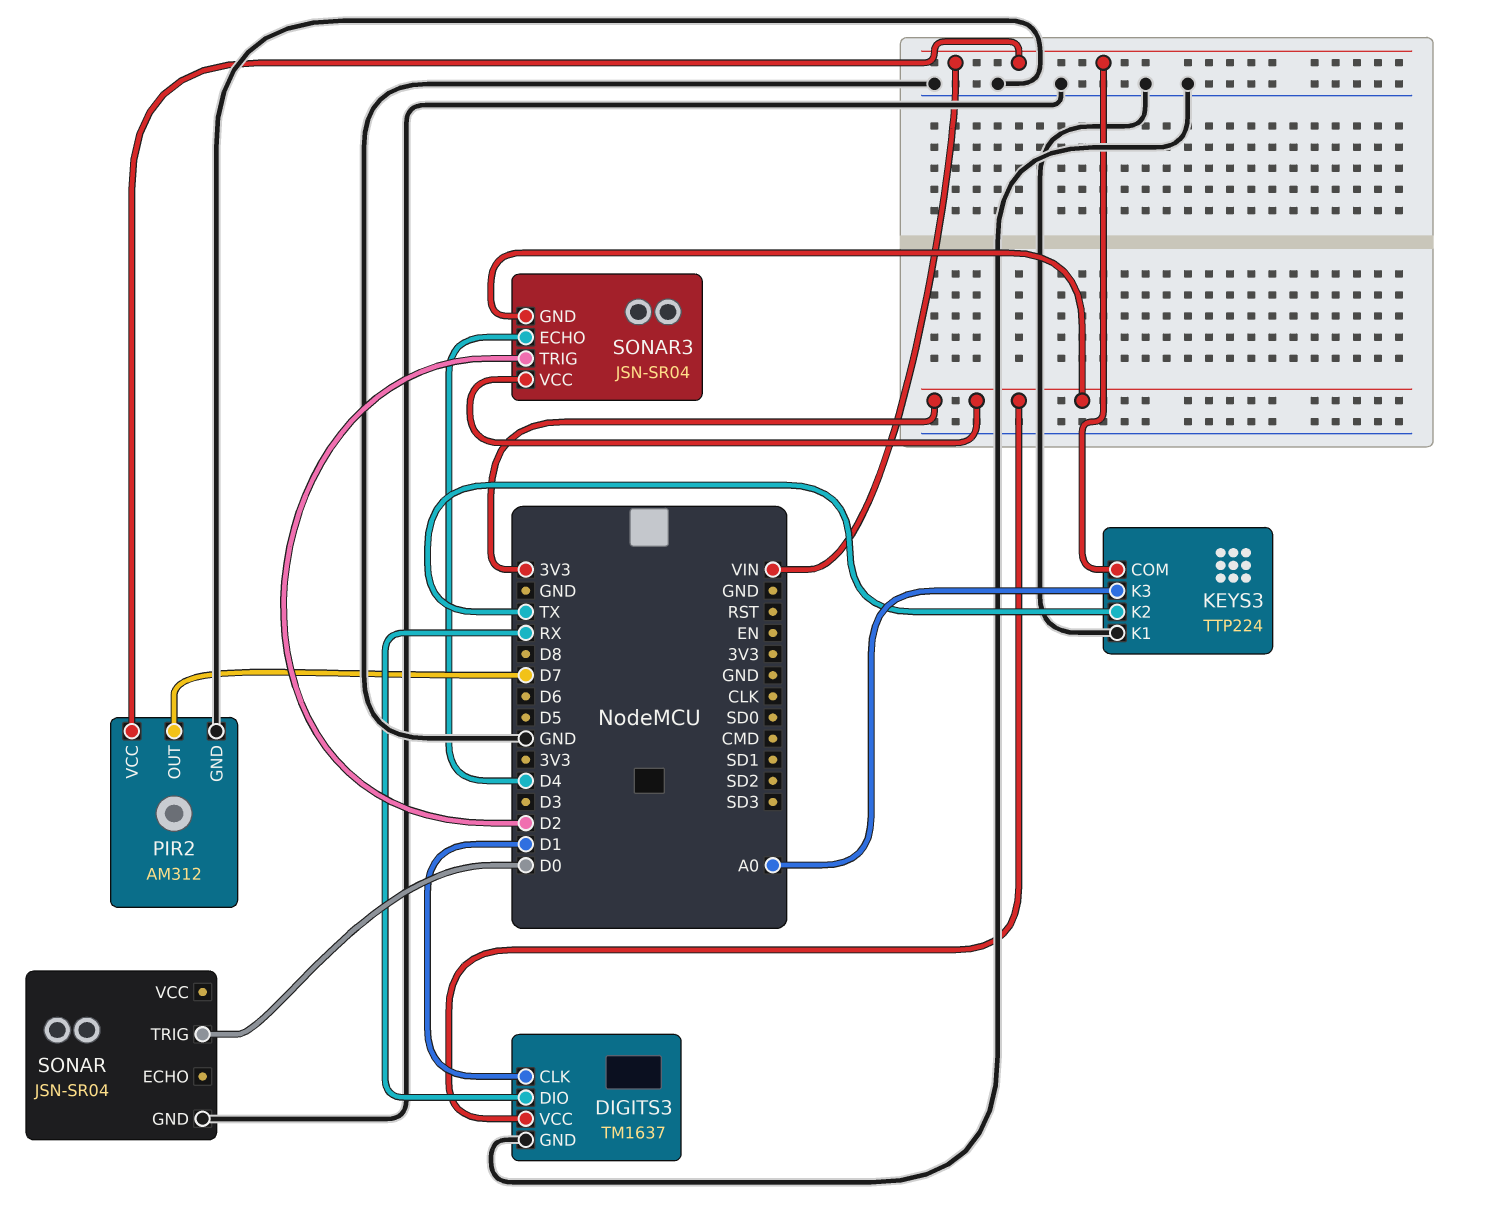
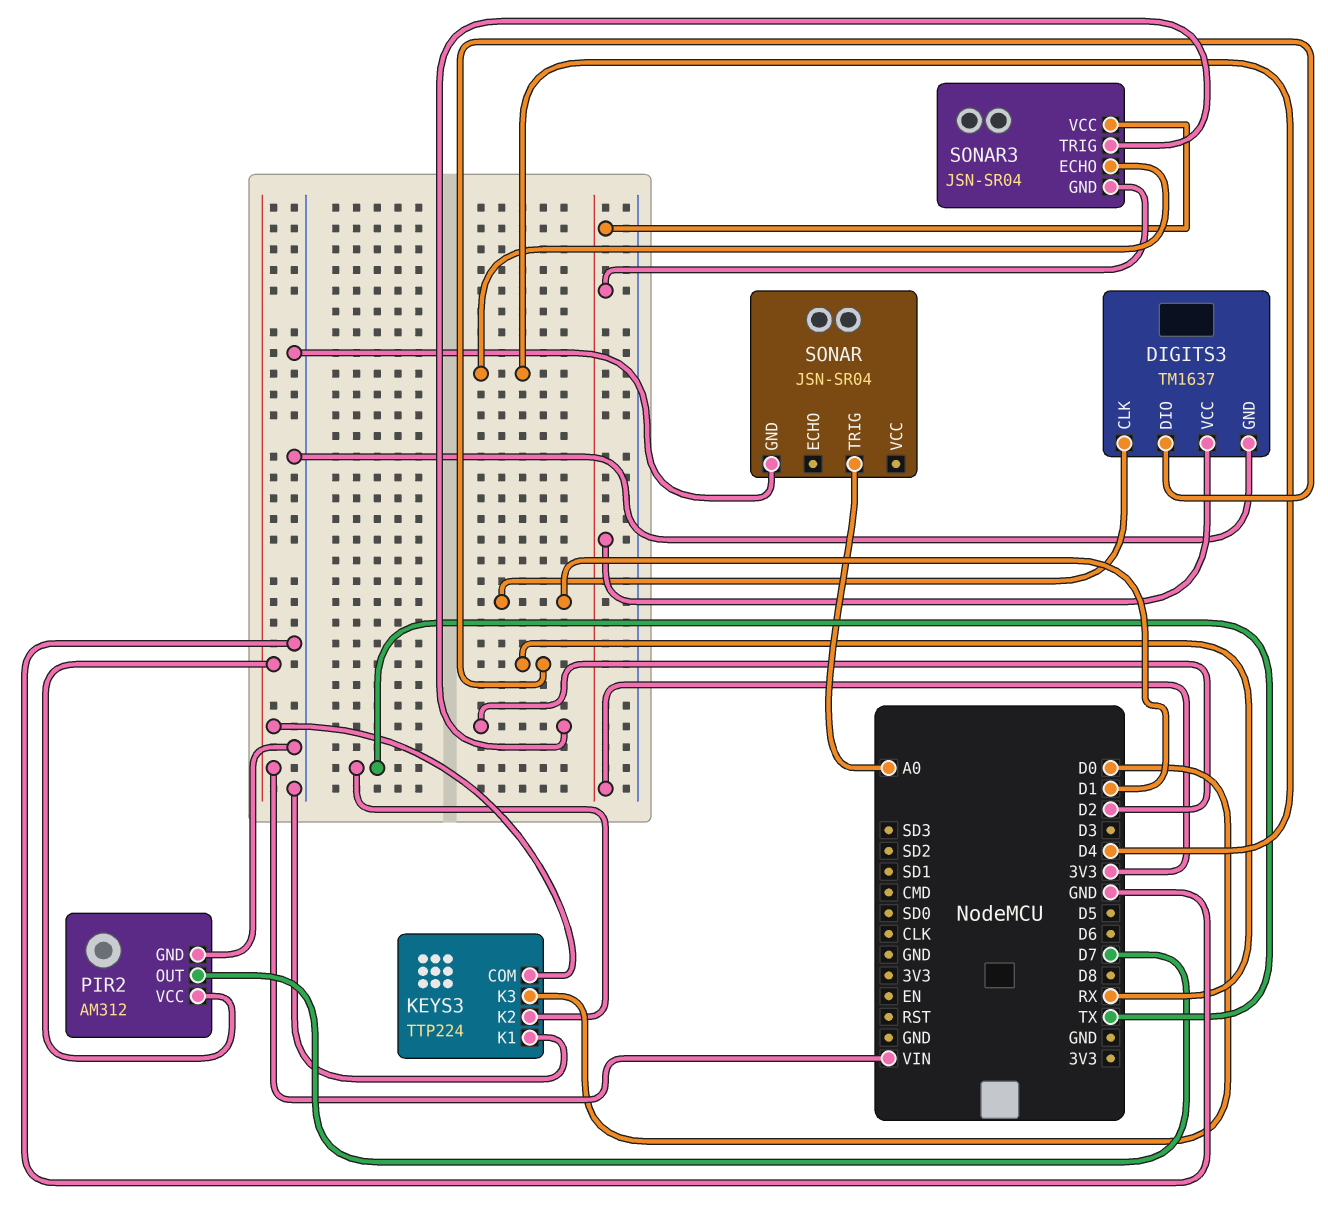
KEYS3 pin K3: A0 -> D0
SONAR pin TRIG: D0 -> A0

